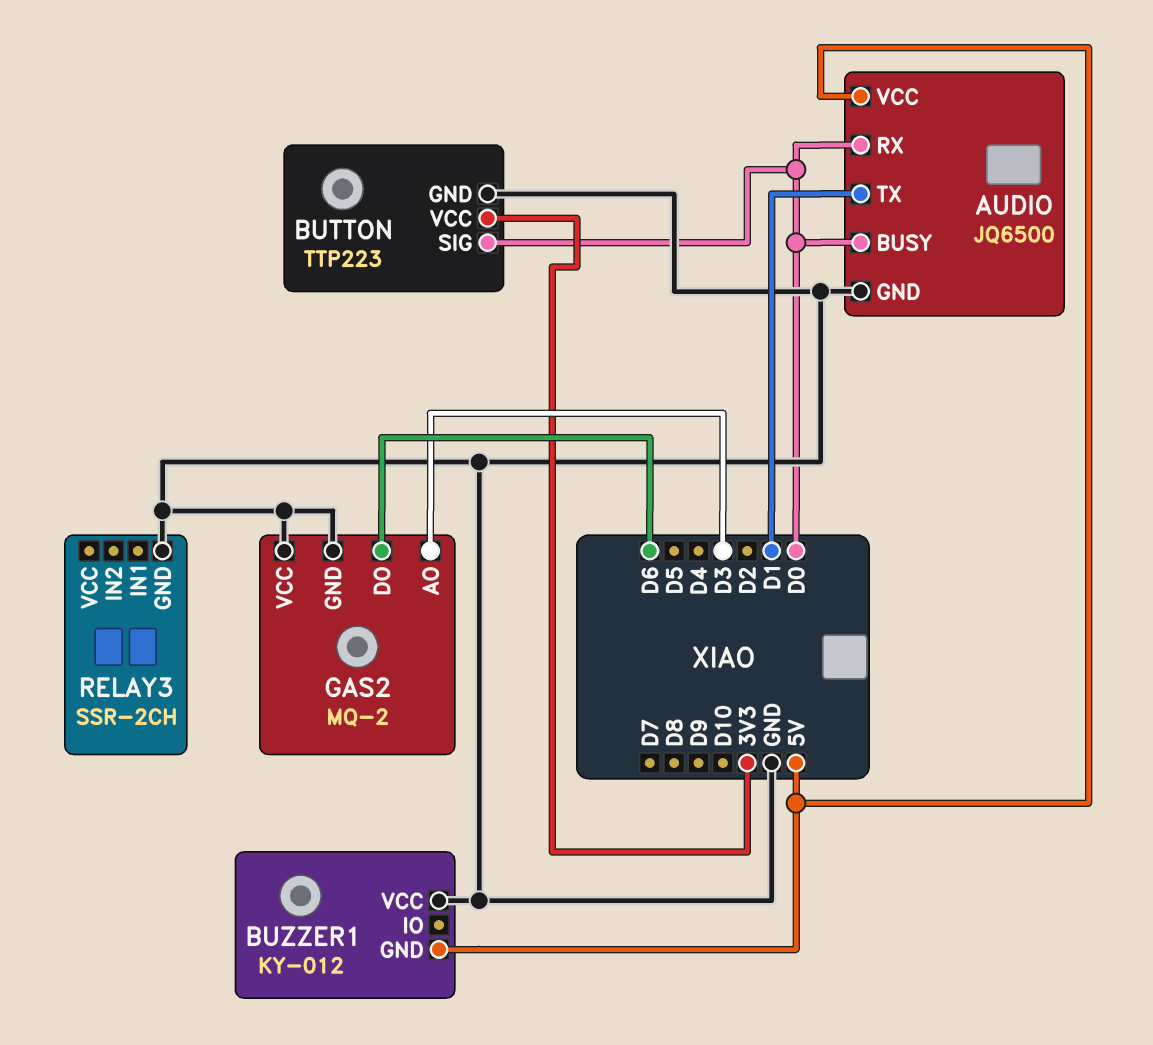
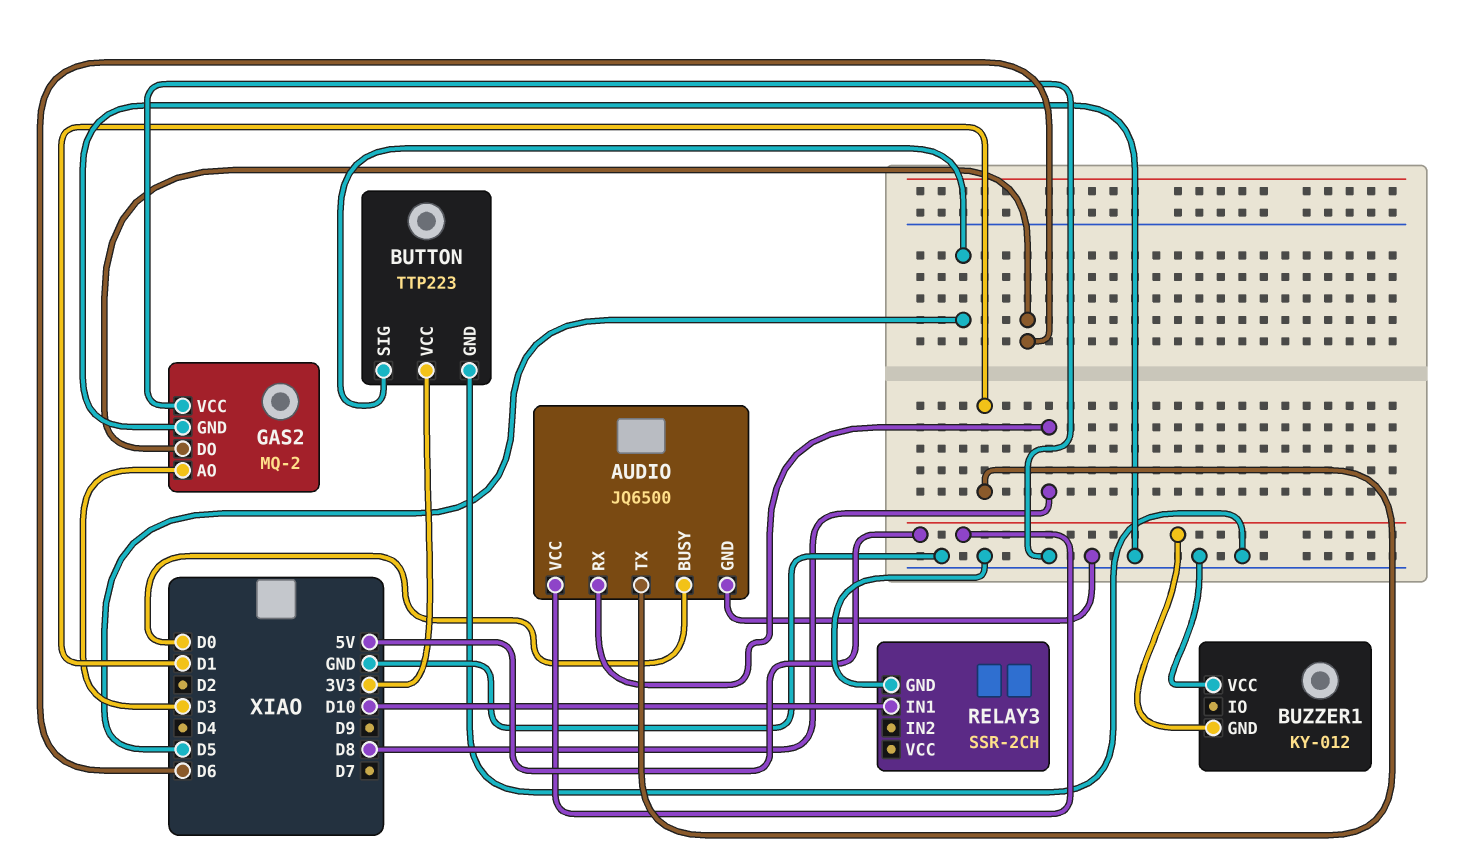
AUDIO pin RX: D0 -> D8
BUTTON pin SIG: D0 -> D5
RELAY3 pin IN1: none -> D10

